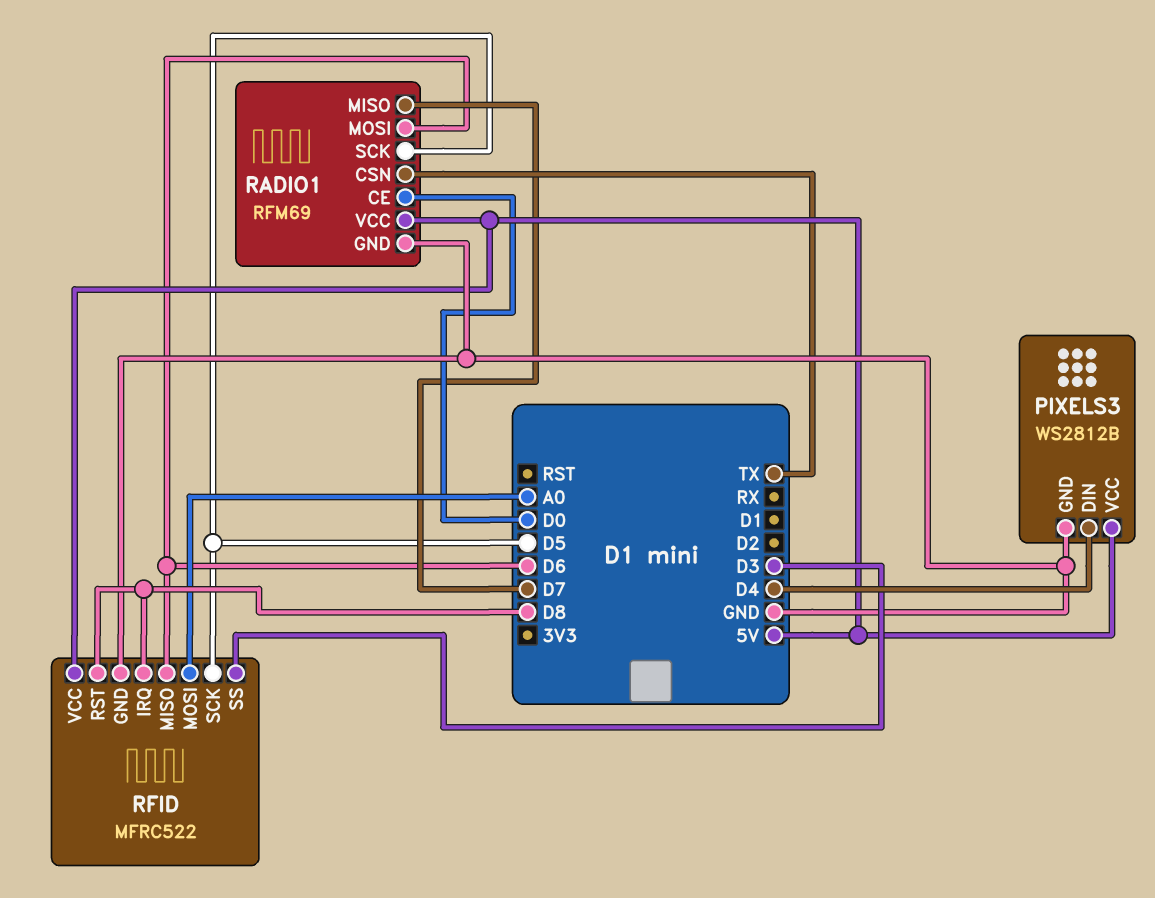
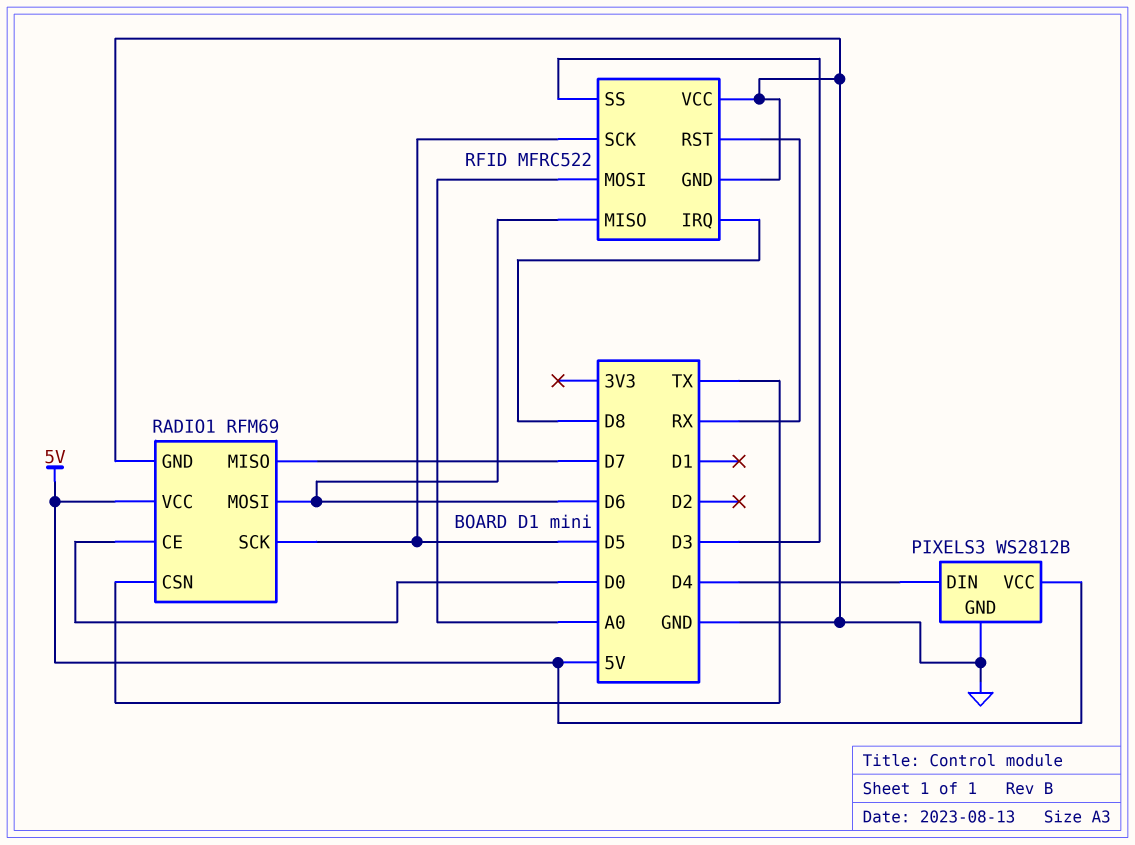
RFID pin RST: D8 -> RX
RFID pin VCC: 5V -> GND

